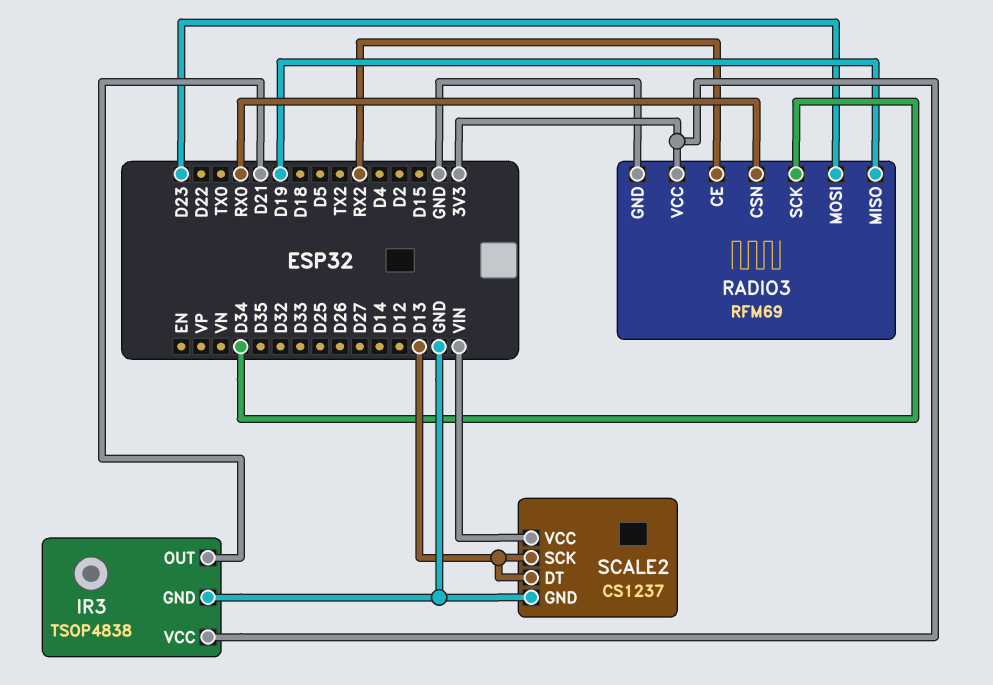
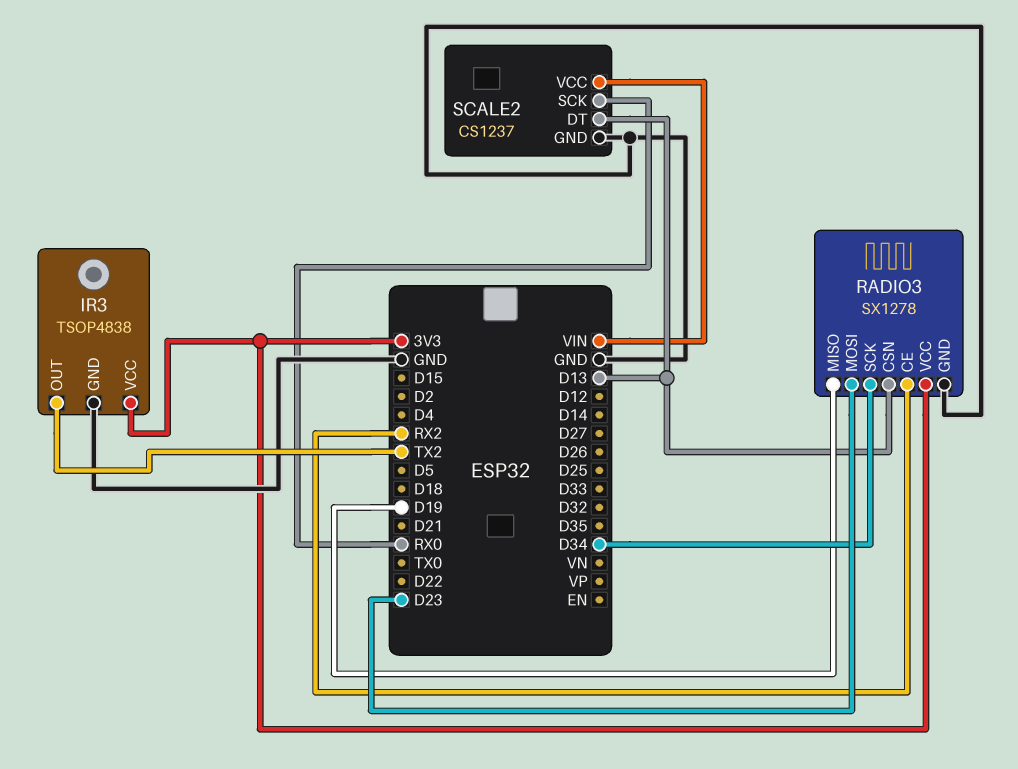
IR3 pin OUT: D21 -> TX2
RADIO3: RFM69 -> SX1278
RADIO3 pin CSN: RX0 -> D13
SCALE2 pin SCK: D13 -> RX0

